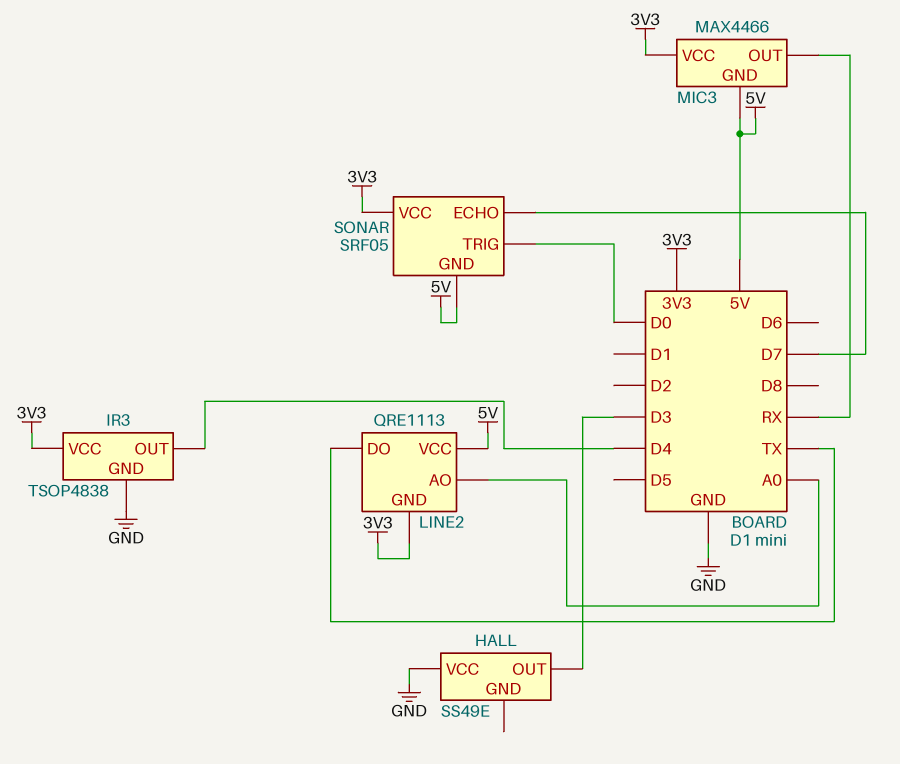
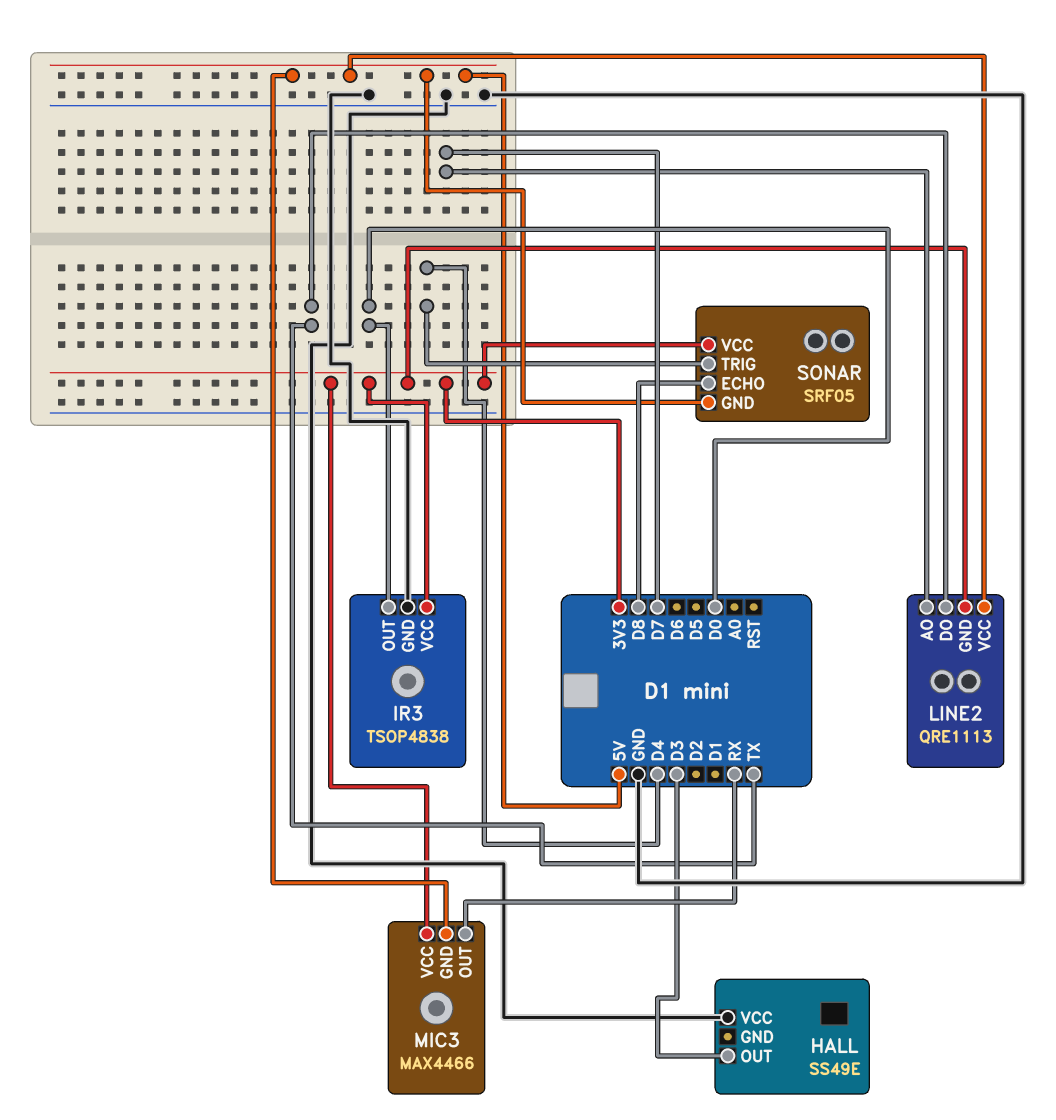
IR3 pin OUT: D4 -> D0
LINE2 pin AO: A0 -> D7
SONAR pin ECHO: D7 -> D8
SONAR pin TRIG: D0 -> D4

